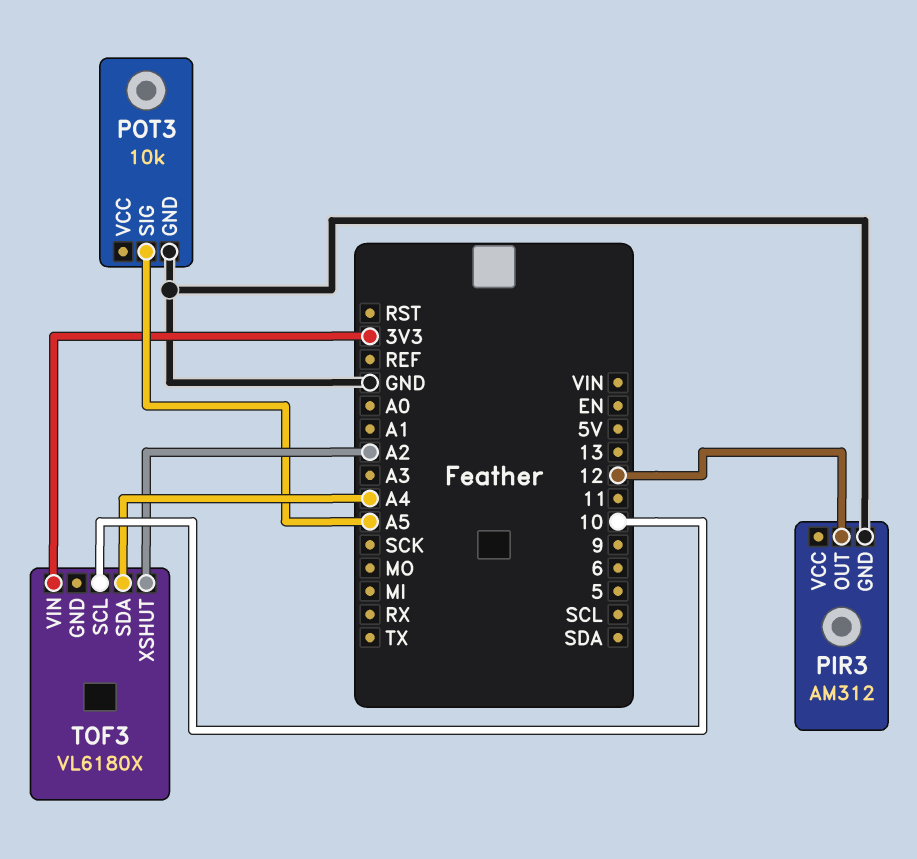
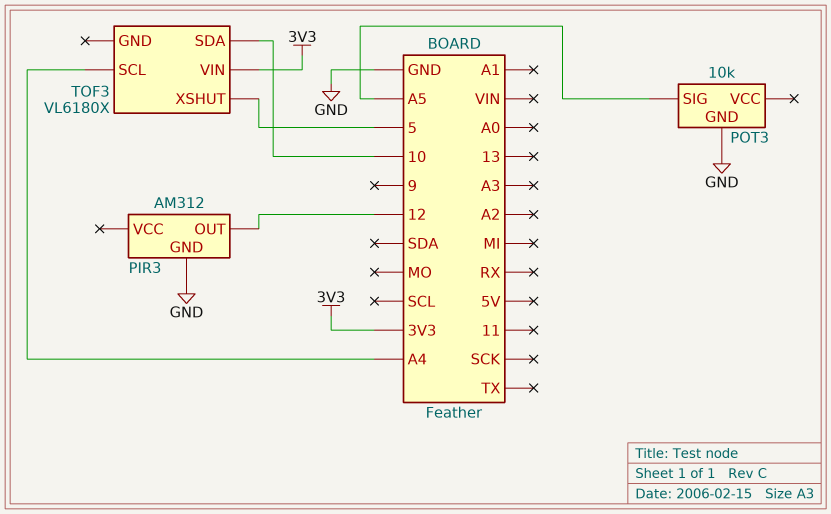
TOF3 pin SCL: 10 -> A4
TOF3 pin SDA: A4 -> 10
TOF3 pin XSHUT: A2 -> 5

